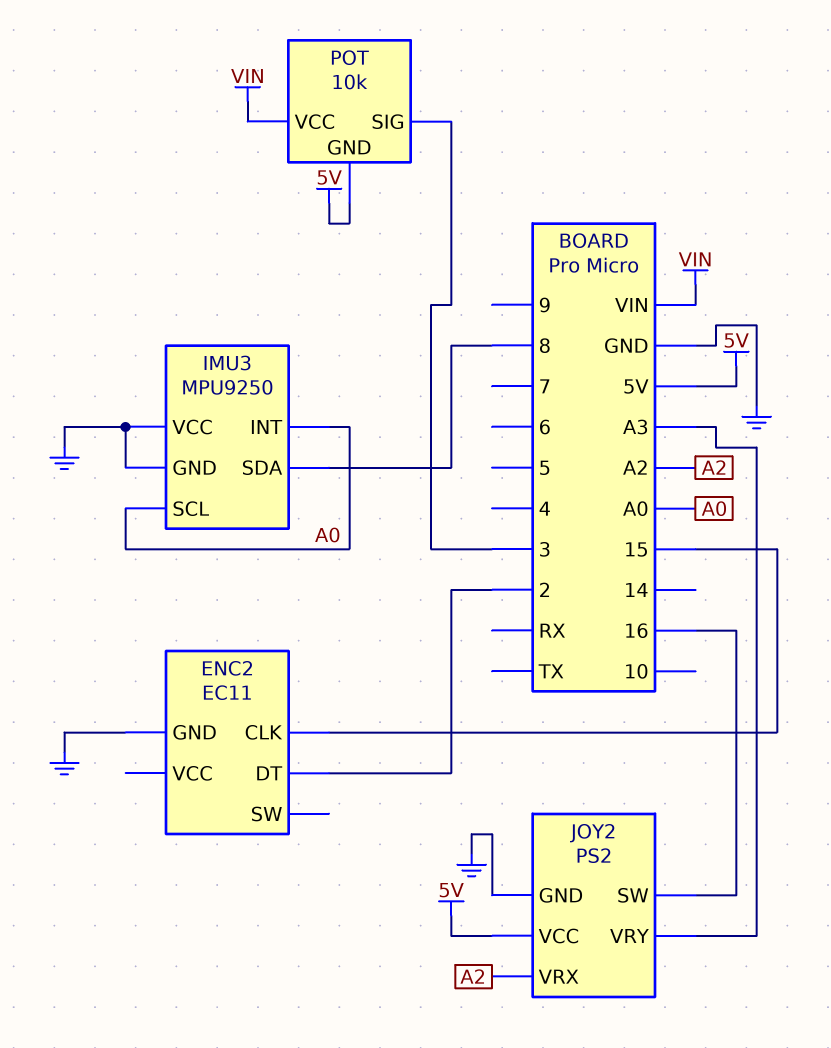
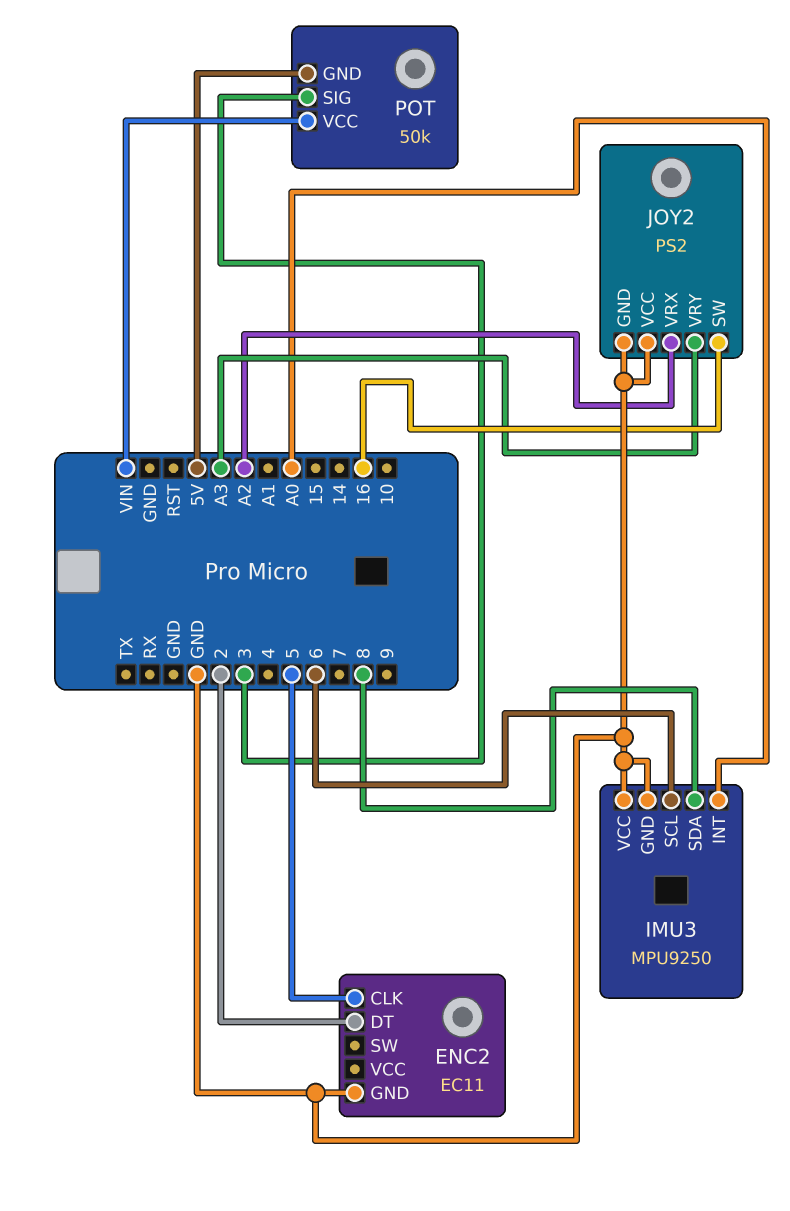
ENC2 pin CLK: 15 -> 5
IMU3 pin SCL: A0 -> 6
JOY2 pin VCC: 5V -> GND
POT: 10k -> 50k

